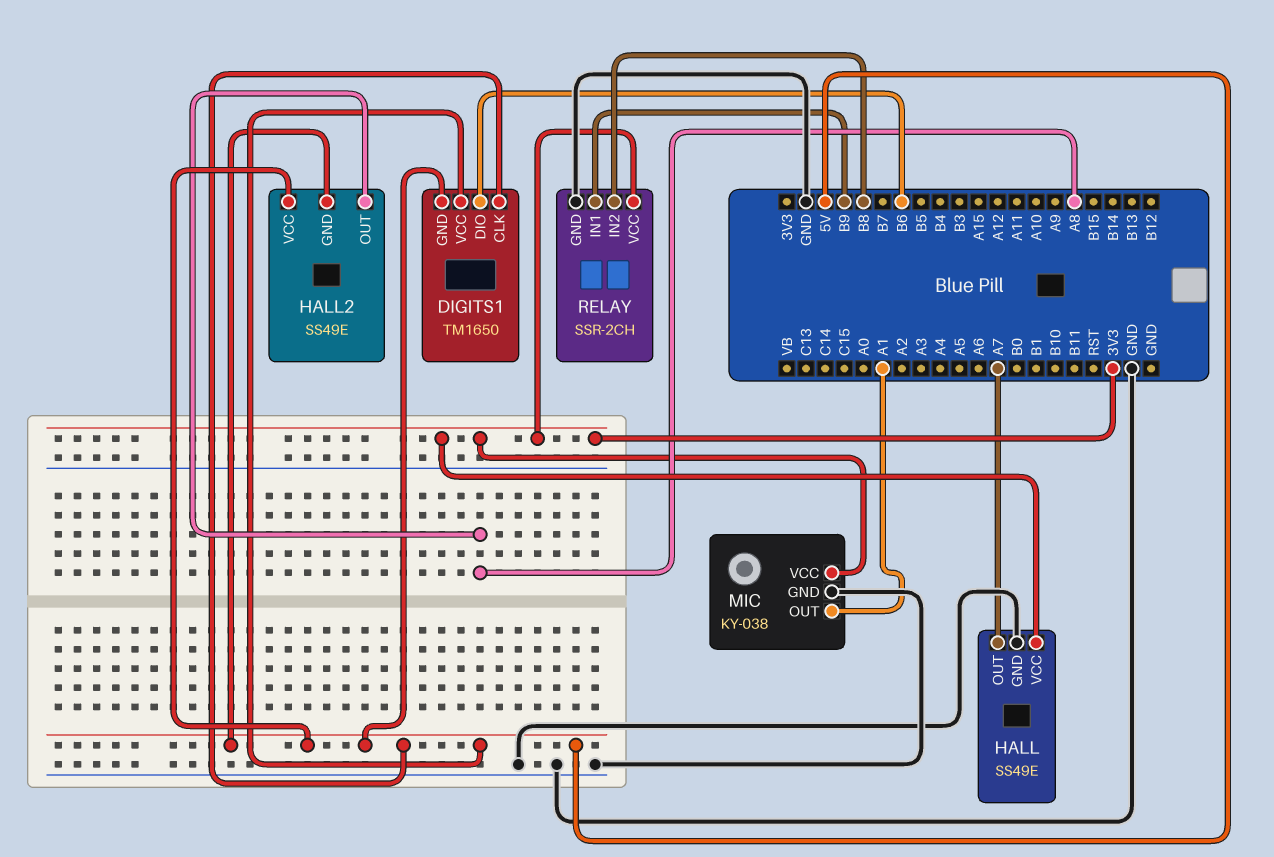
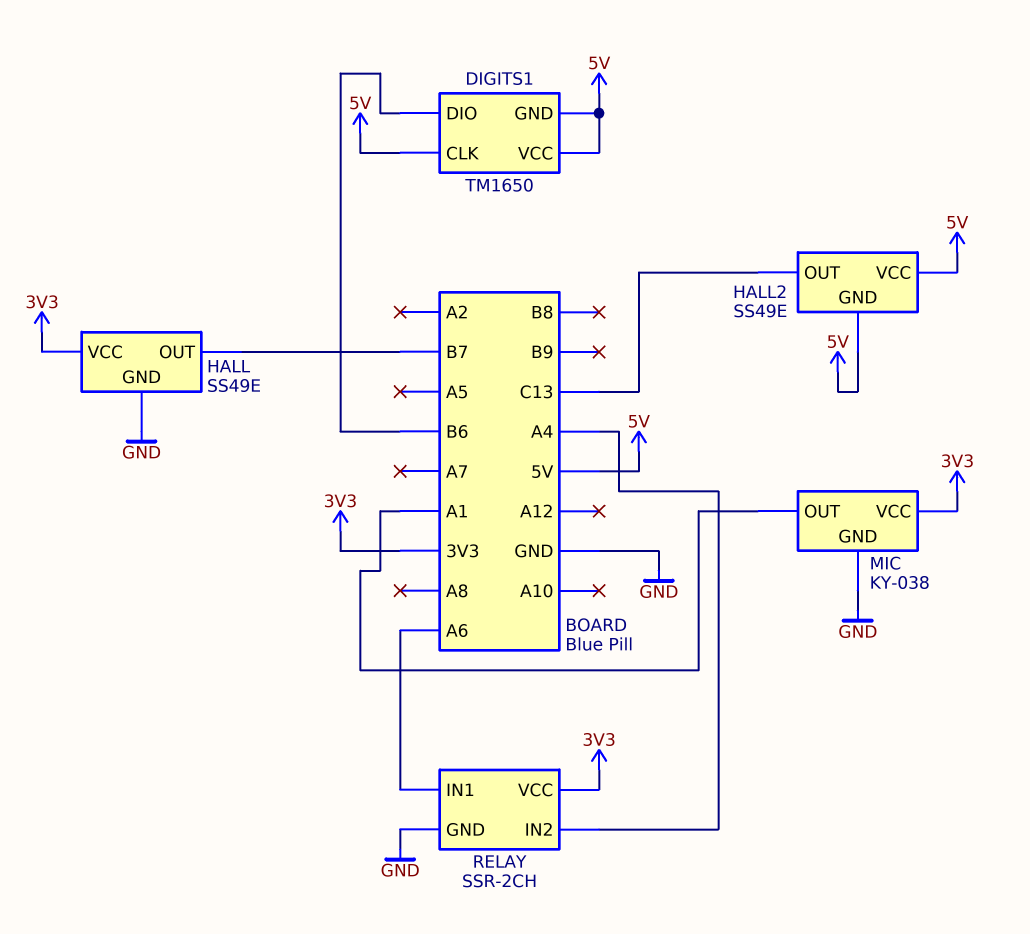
HALL pin OUT: A7 -> B7
HALL2 pin OUT: A8 -> C13
RELAY pin IN1: B9 -> A6
RELAY pin IN2: B8 -> A4

